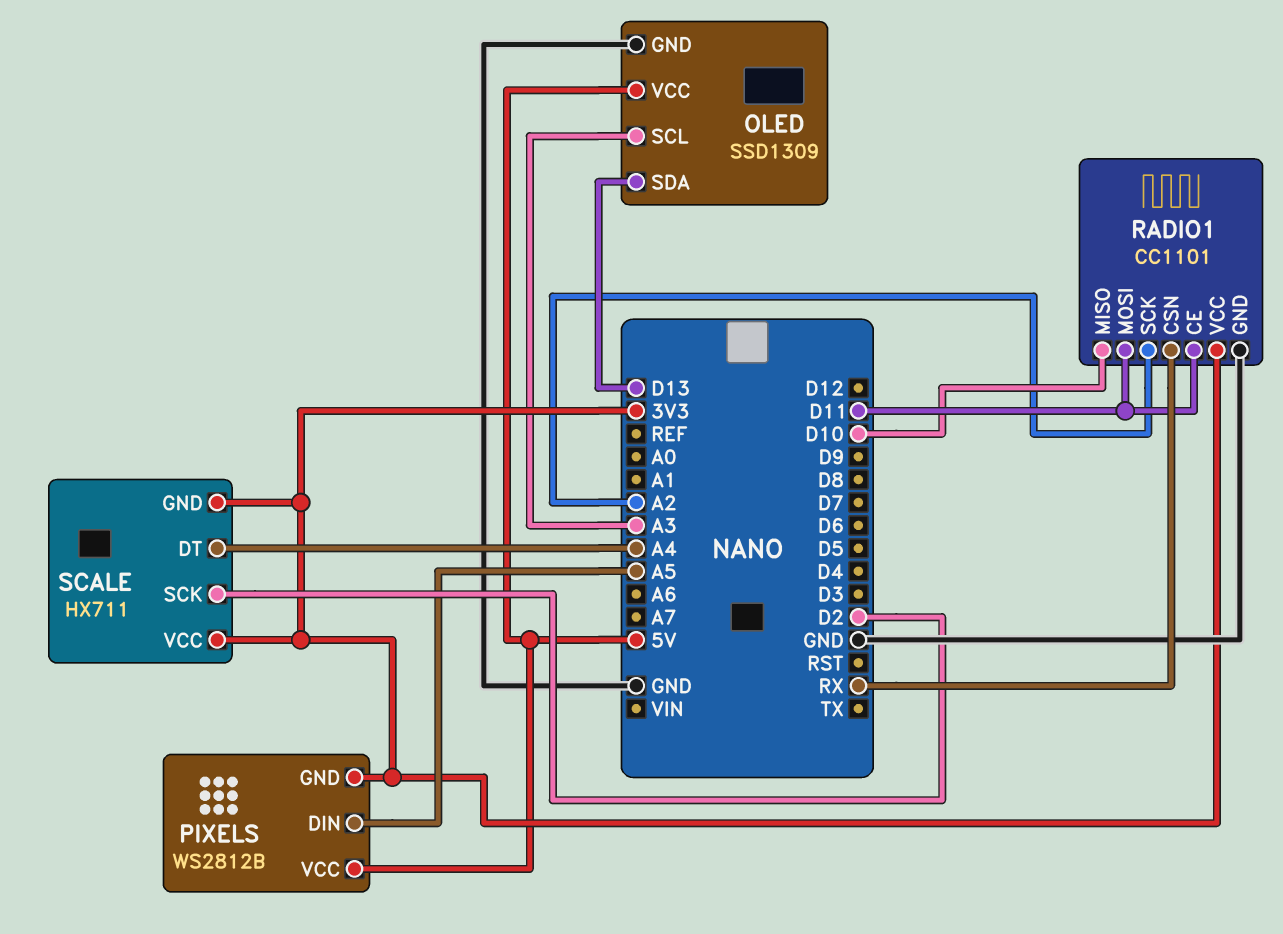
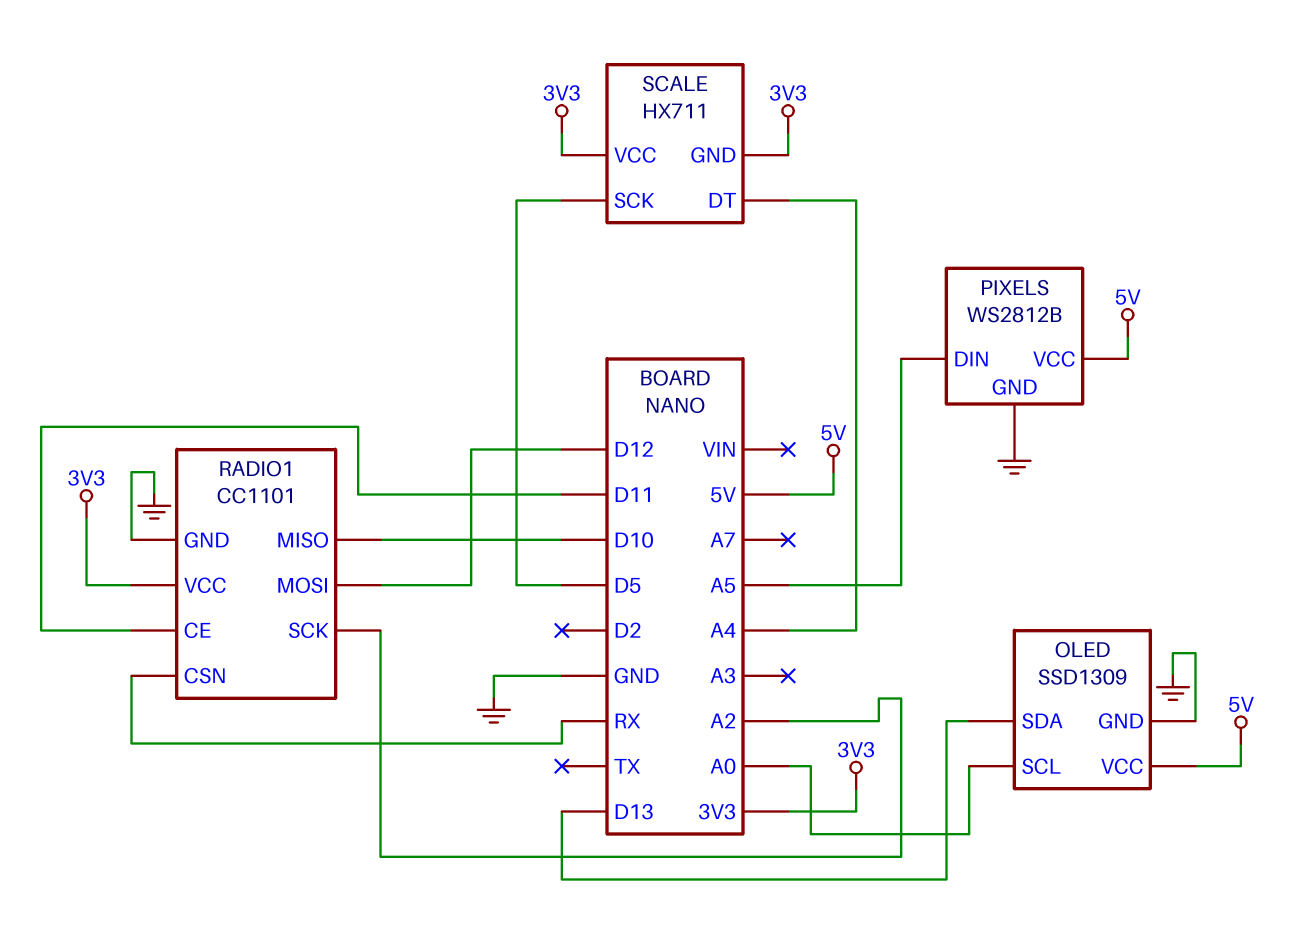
OLED pin SCL: A3 -> A0
PIXELS pin GND: 3V3 -> GND
RADIO1 pin MOSI: D11 -> D12
SCALE pin SCK: D2 -> D5

